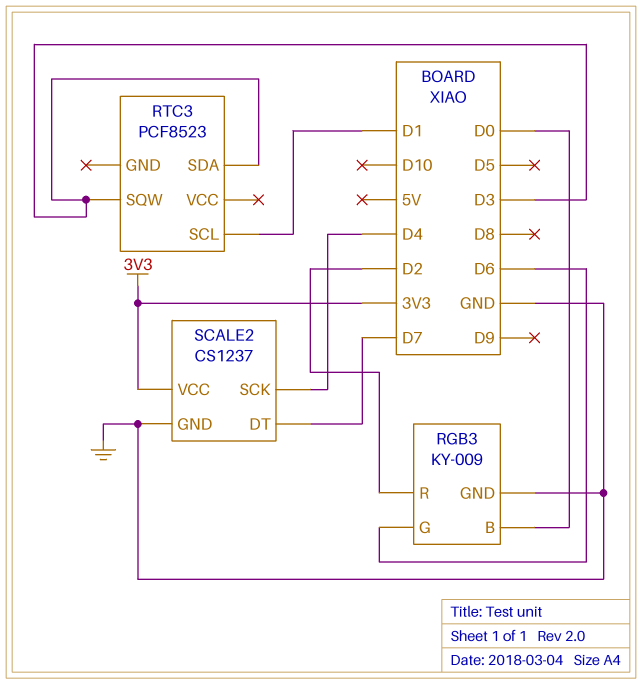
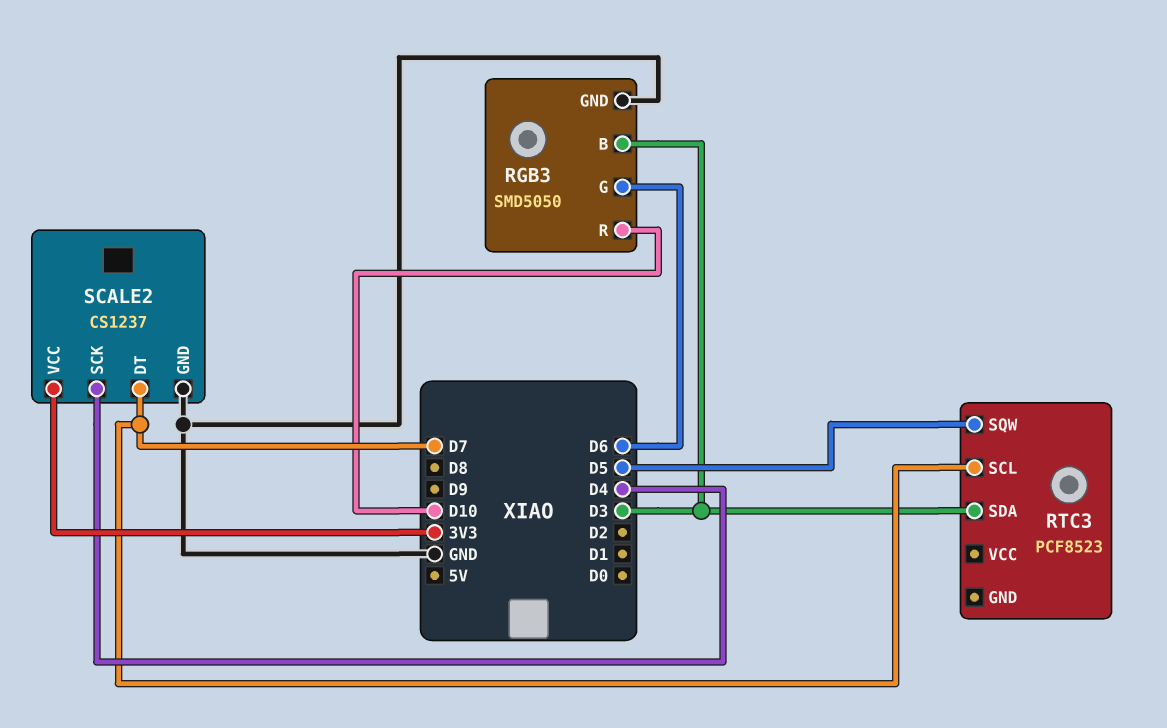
RGB3: KY-009 -> SMD5050
RGB3 pin B: D0 -> D3
RGB3 pin R: D2 -> D10
RTC3 pin SCL: D1 -> D7
RTC3 pin SQW: D3 -> D5

